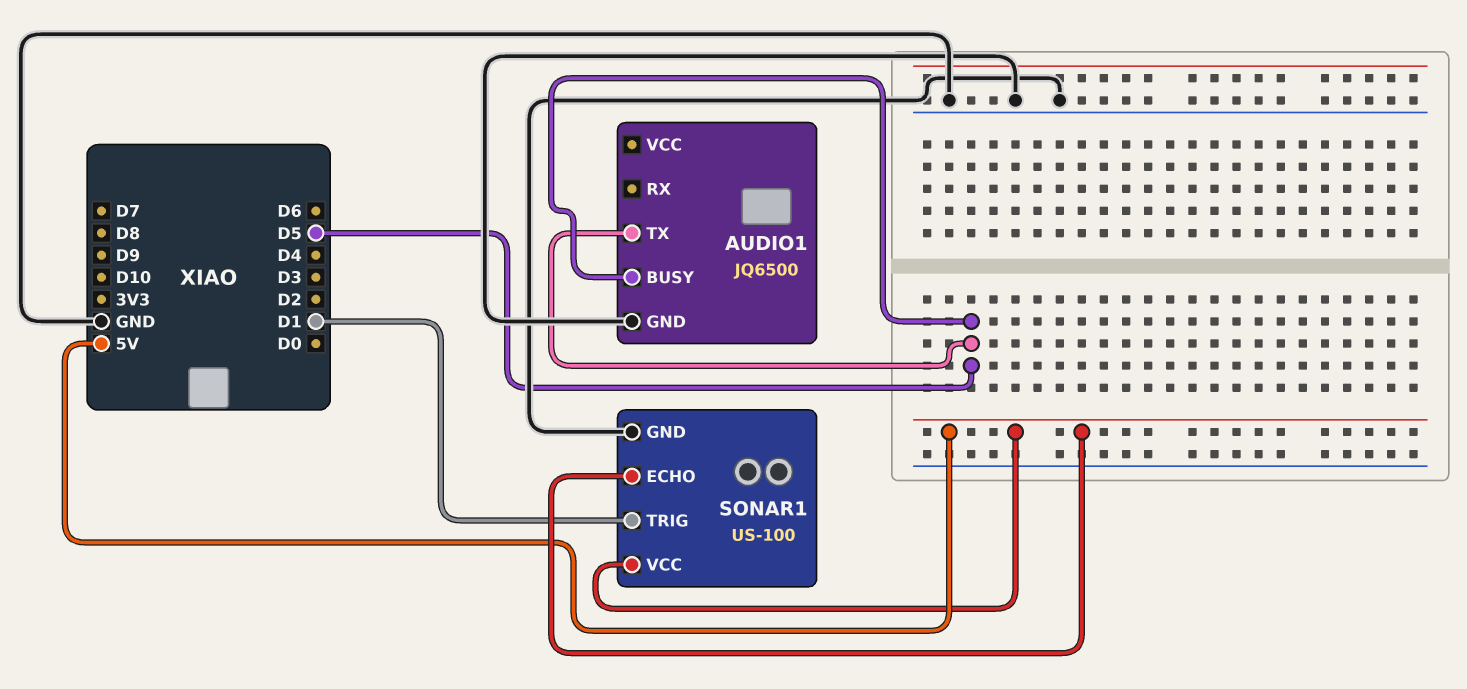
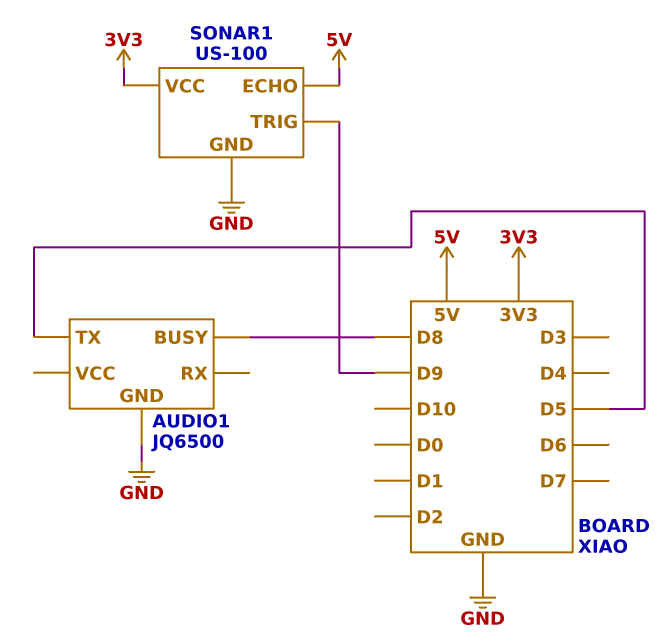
AUDIO1 pin BUSY: D5 -> D8
SONAR1 pin TRIG: D1 -> D9
SONAR1 pin VCC: 5V -> 3V3

